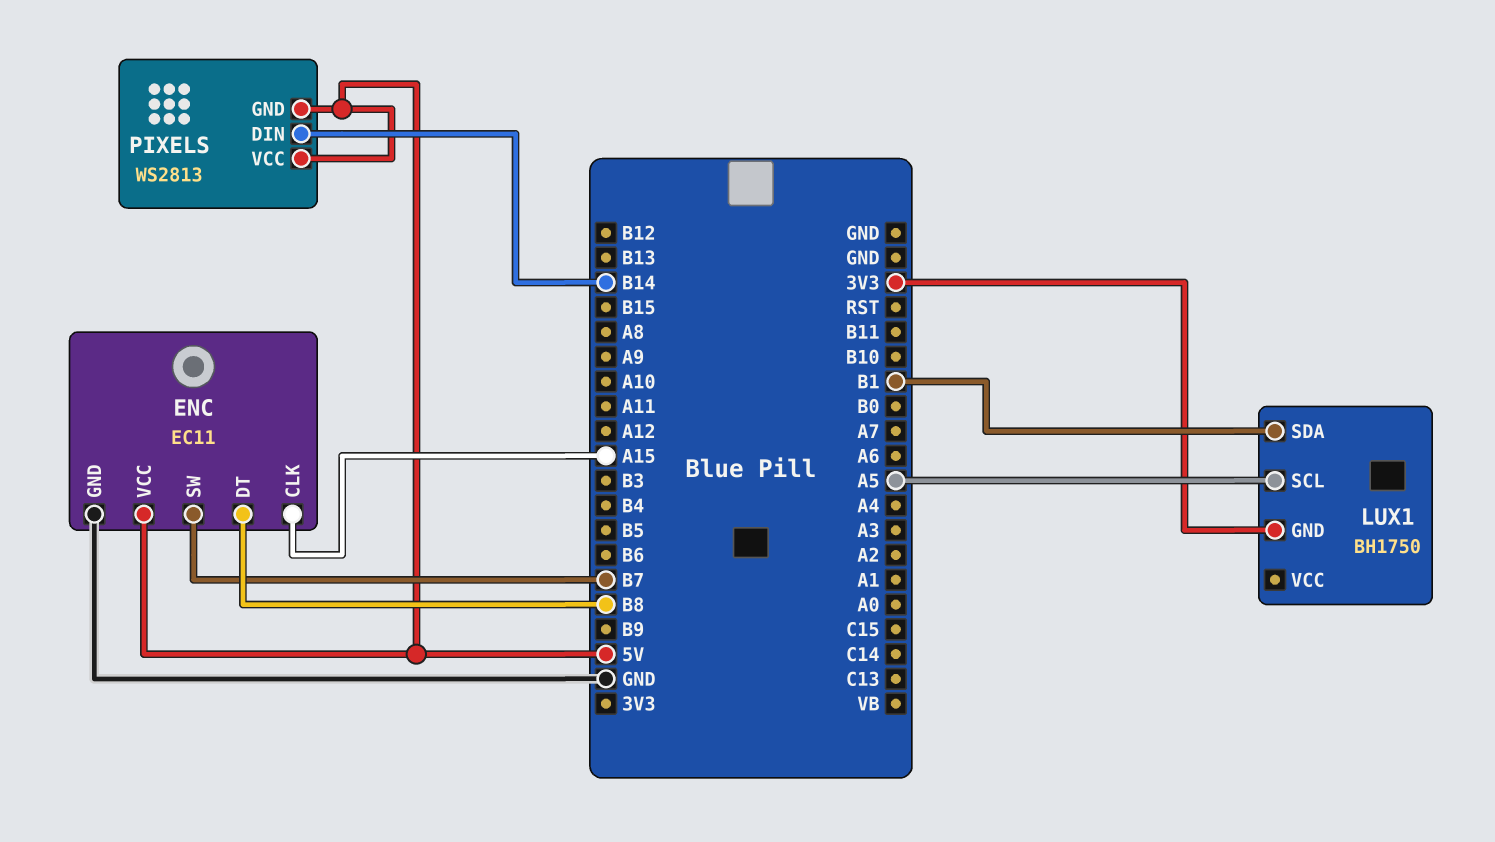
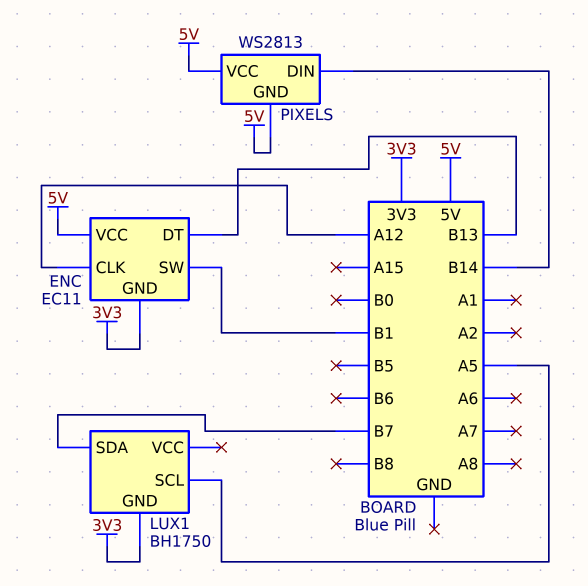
ENC pin CLK: A15 -> A12
ENC pin DT: B8 -> B13
ENC pin GND: GND -> 3V3
ENC pin SW: B7 -> B1
LUX1 pin SDA: B1 -> B7

